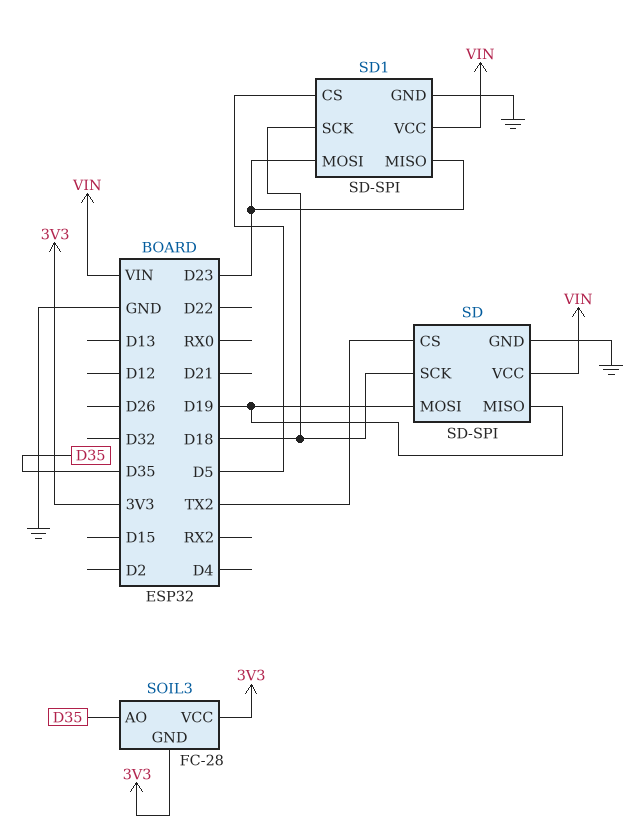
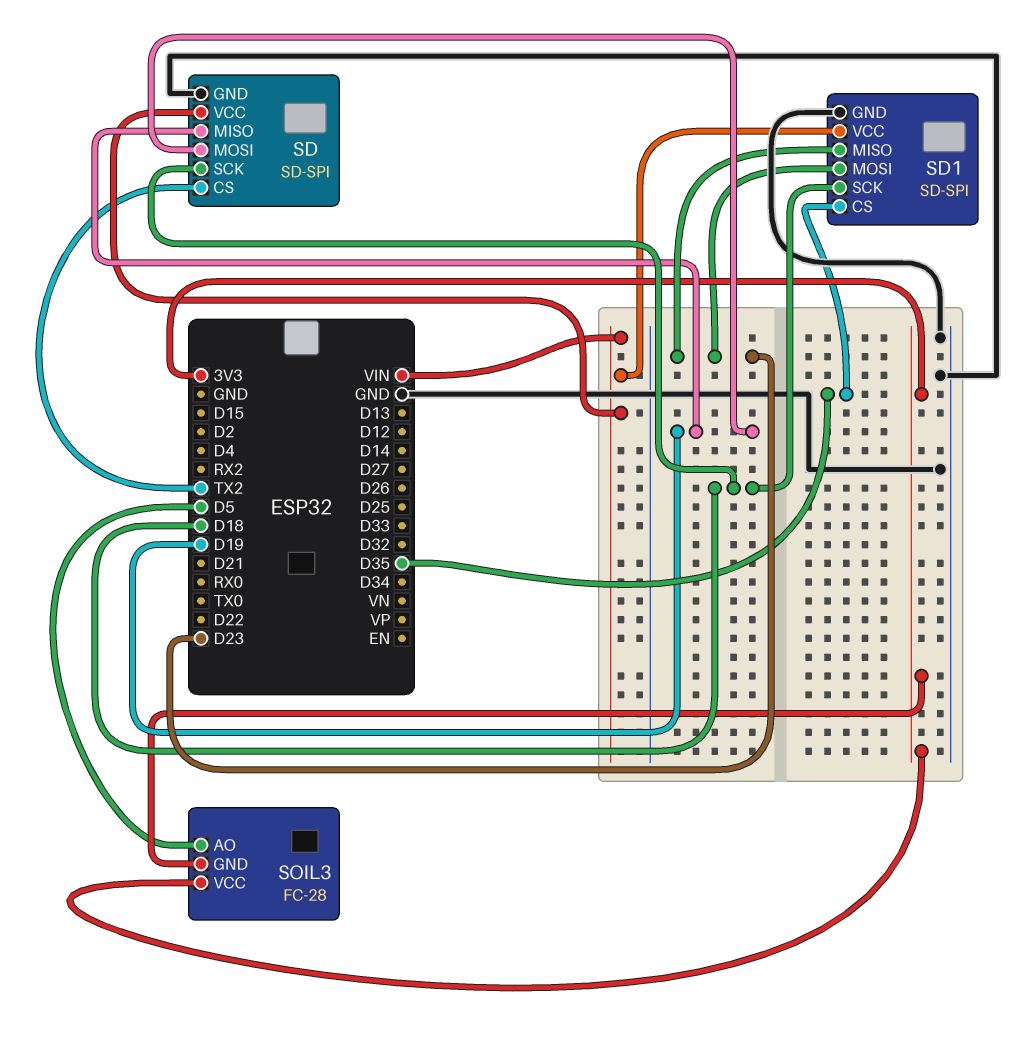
SD1 pin CS: D5 -> D35
SOIL3 pin AO: D35 -> D5

